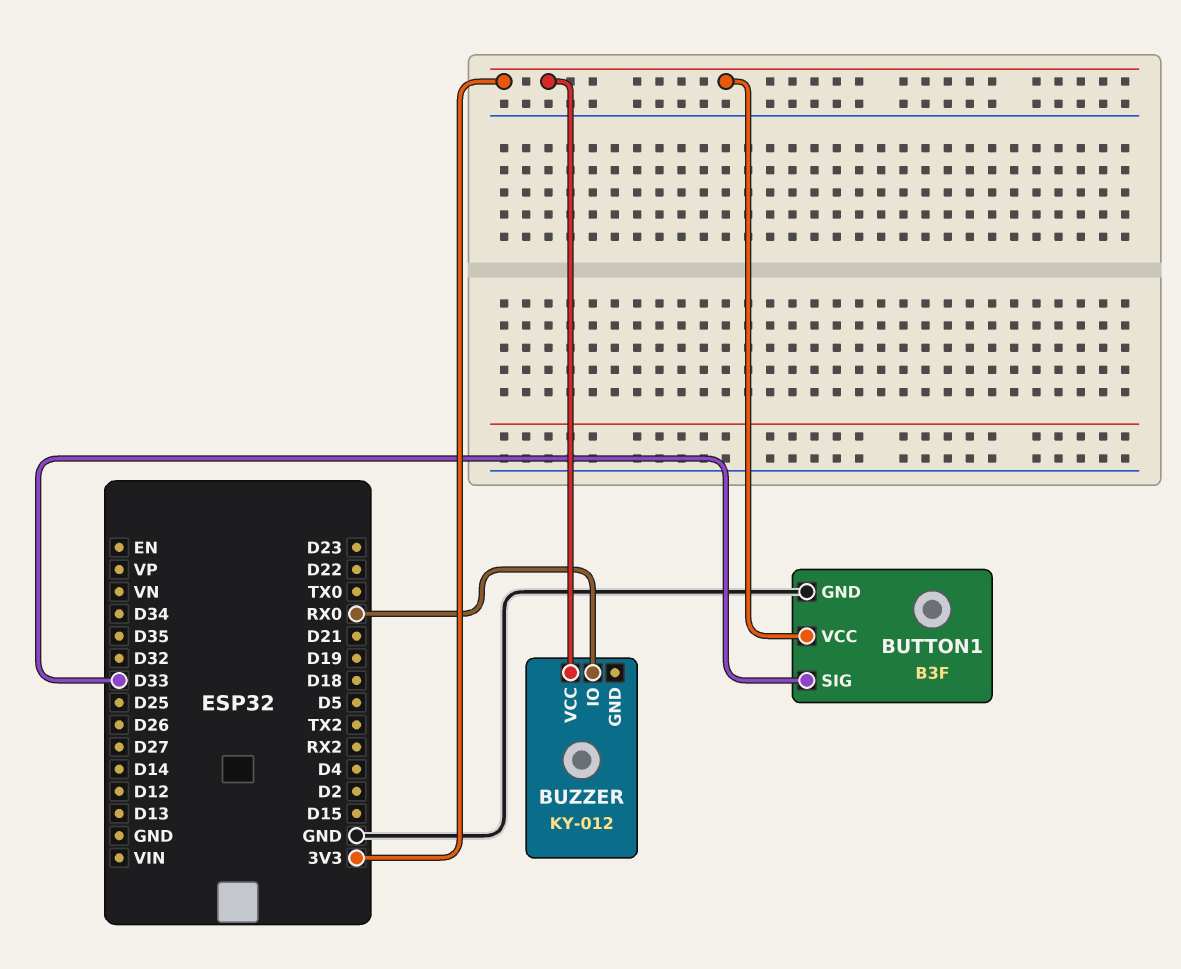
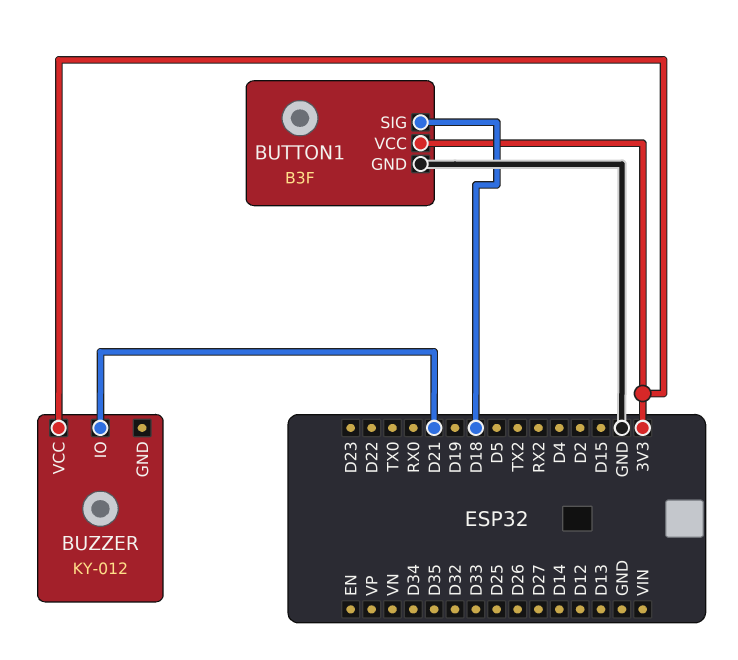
BUTTON1 pin SIG: D33 -> D18
BUZZER pin IO: RX0 -> D21

